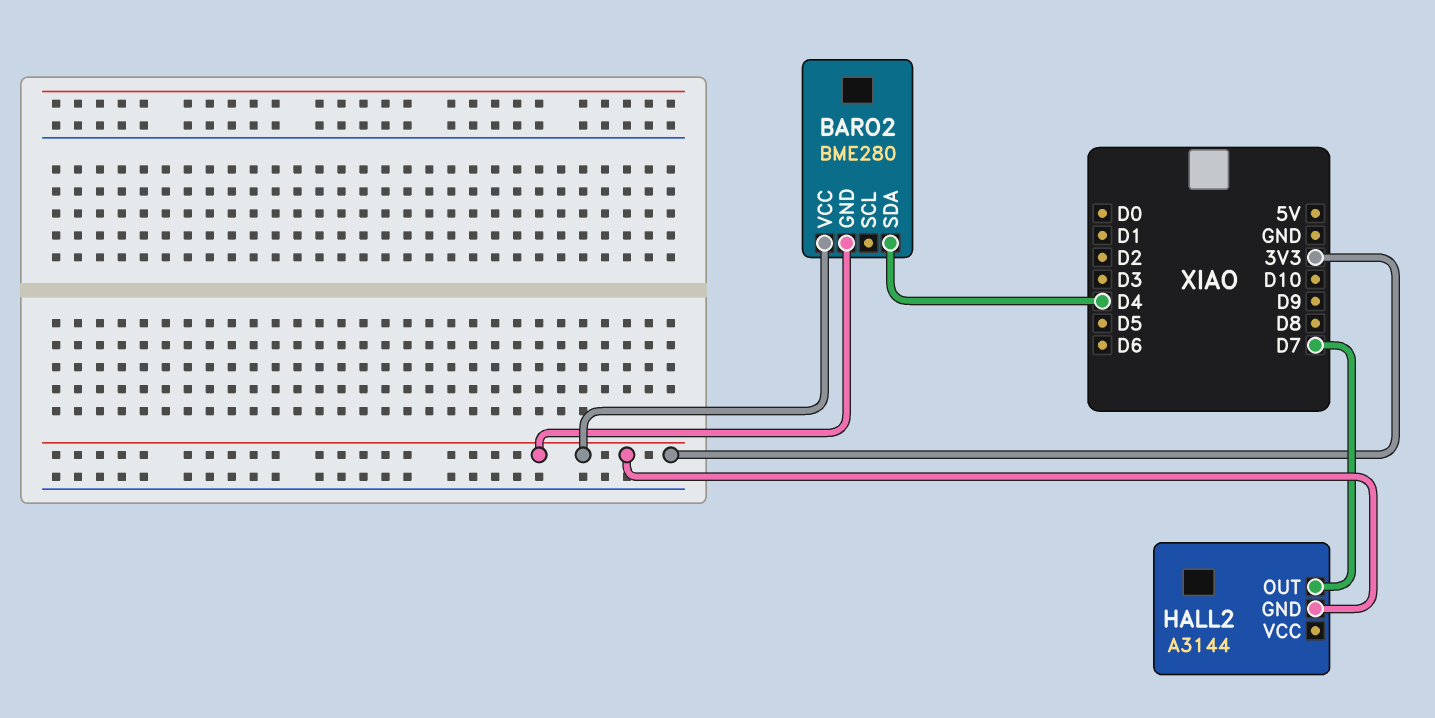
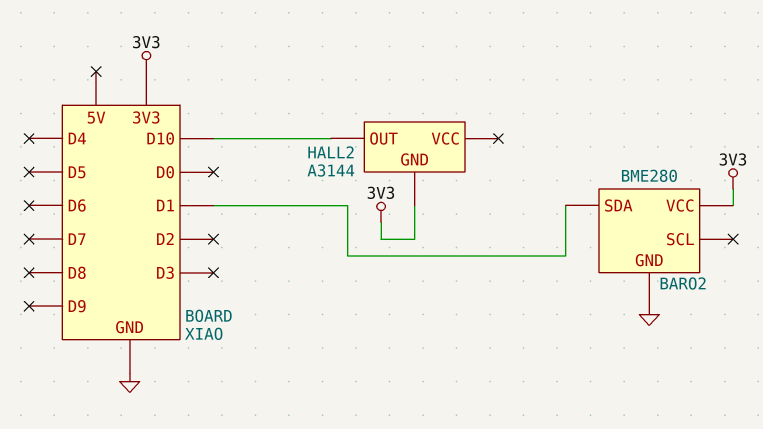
BARO2 pin GND: 3V3 -> GND
BARO2 pin SDA: D4 -> D1
HALL2 pin OUT: D7 -> D10

